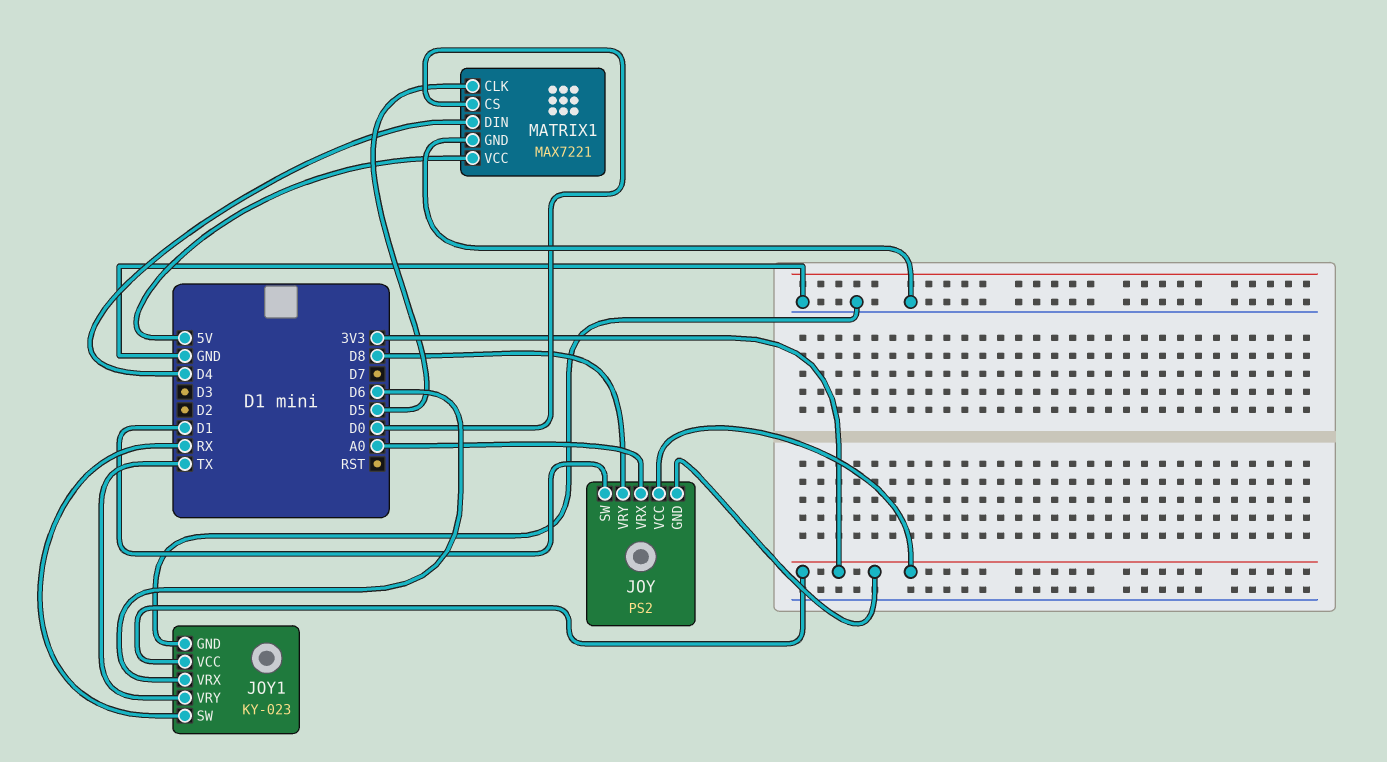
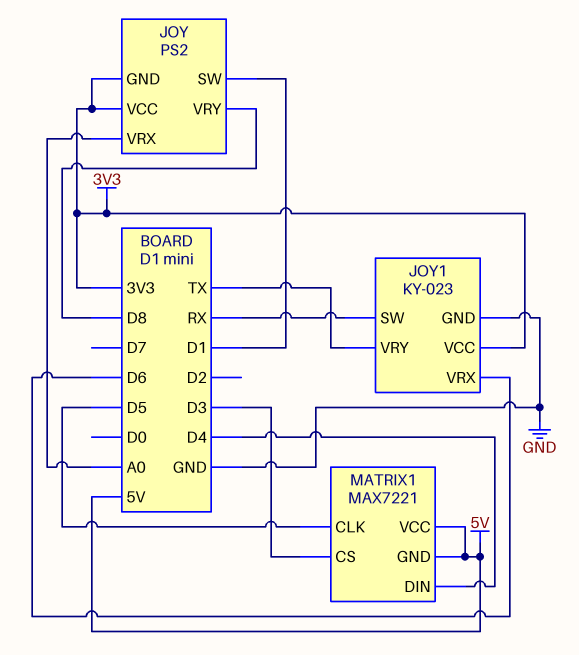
MATRIX1 pin CS: D0 -> D3
MATRIX1 pin GND: GND -> 5V

